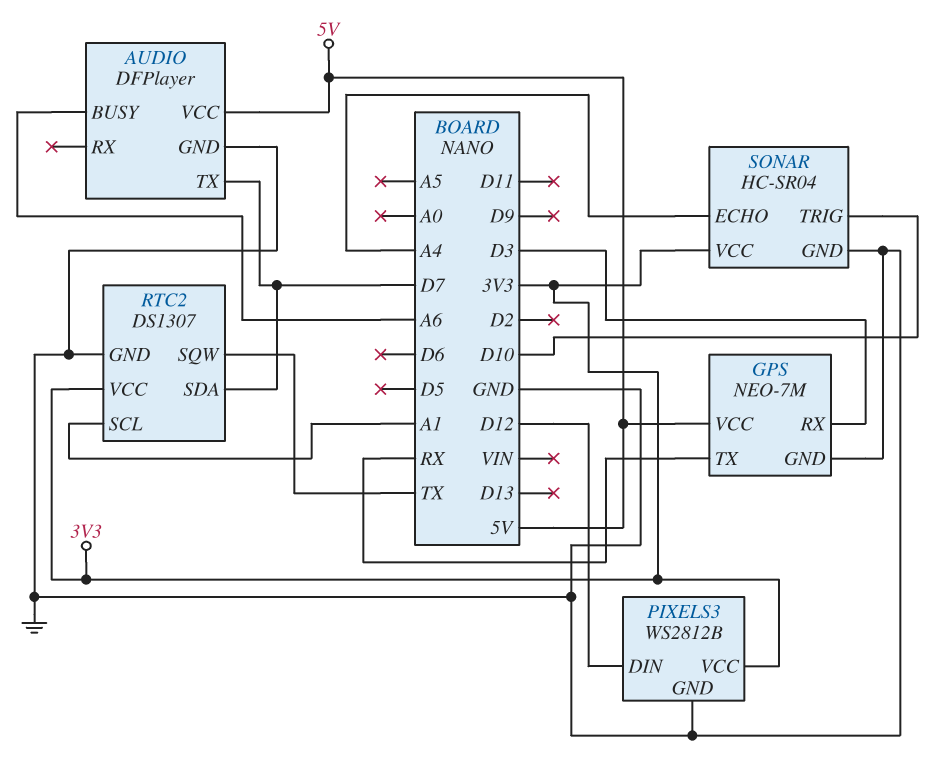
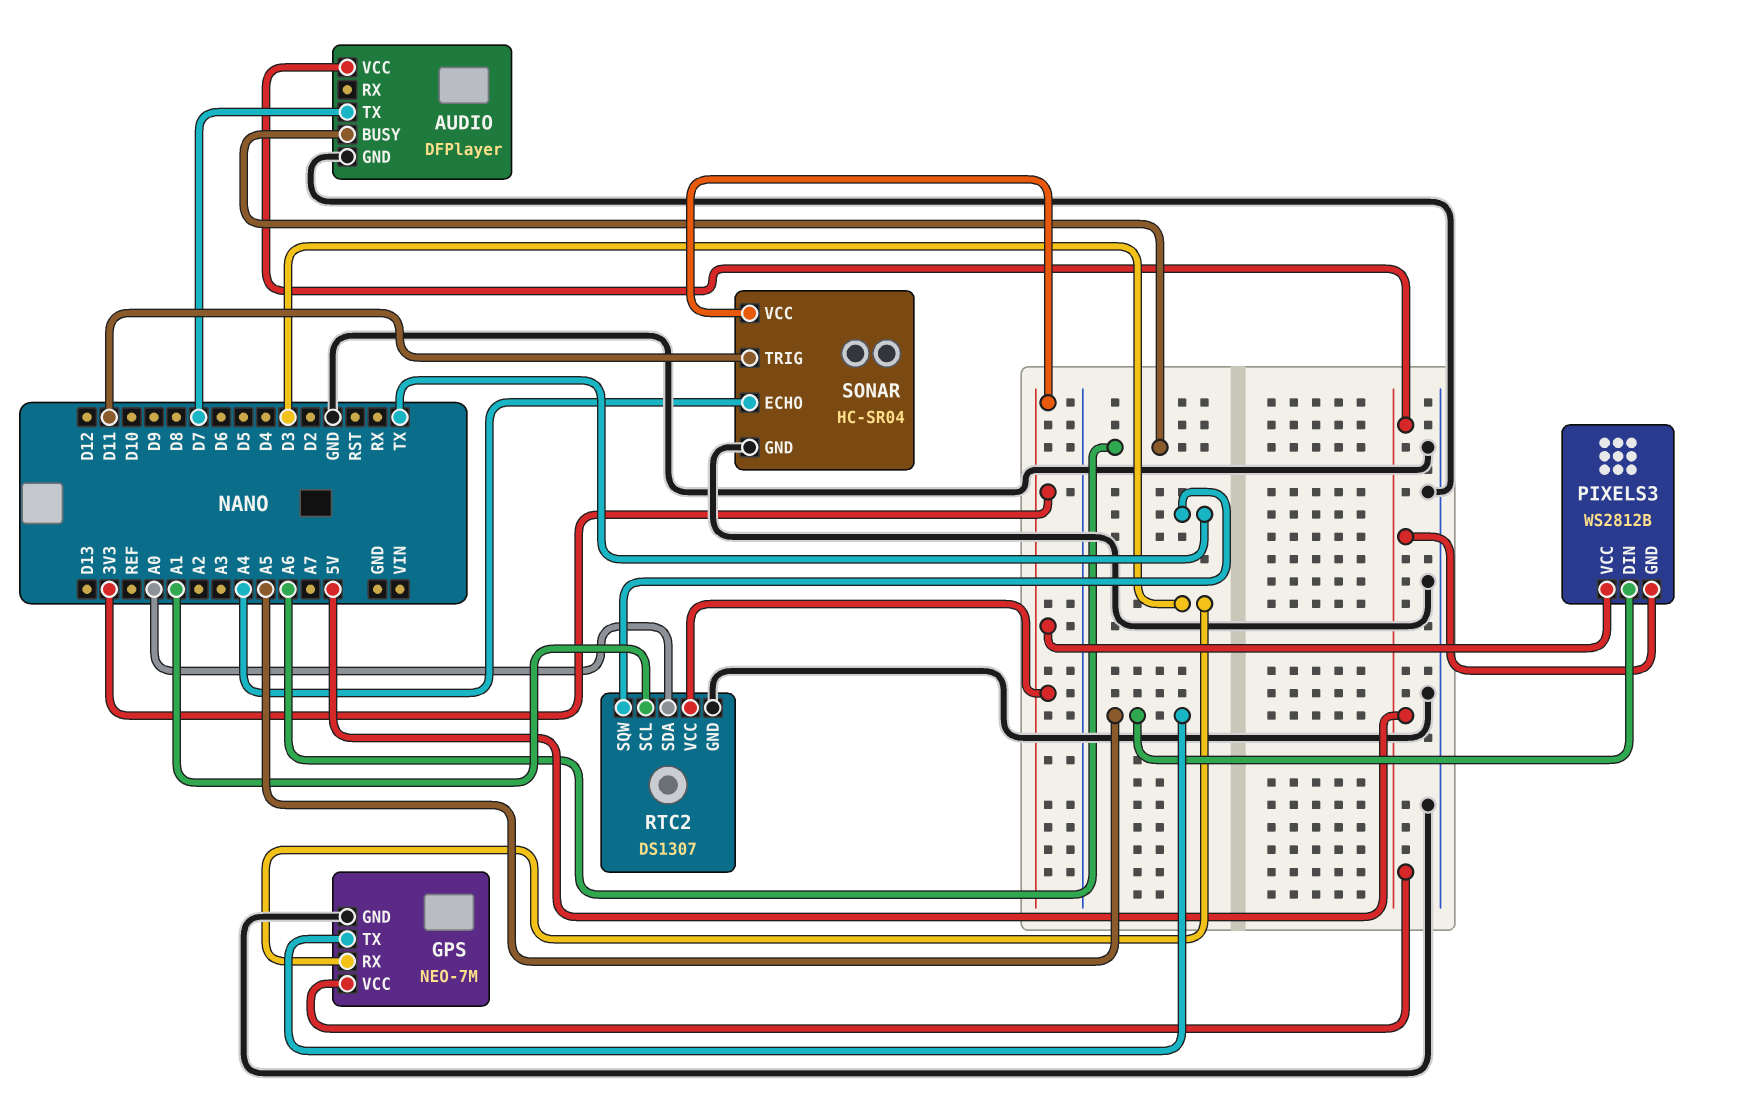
GPS pin TX: RX -> A5
PIXELS3 pin DIN: D12 -> A5
PIXELS3 pin GND: GND -> 5V
RTC2 pin SDA: D7 -> A0
SONAR pin TRIG: D10 -> D11

